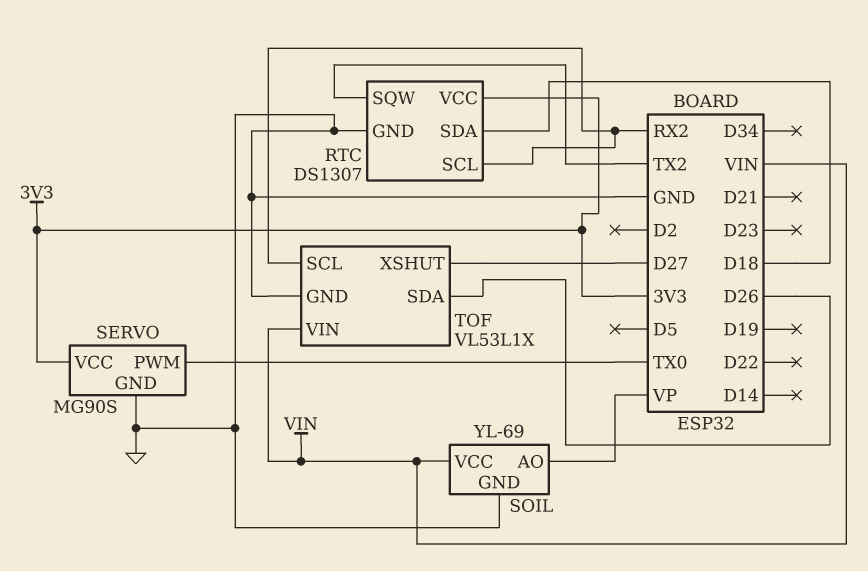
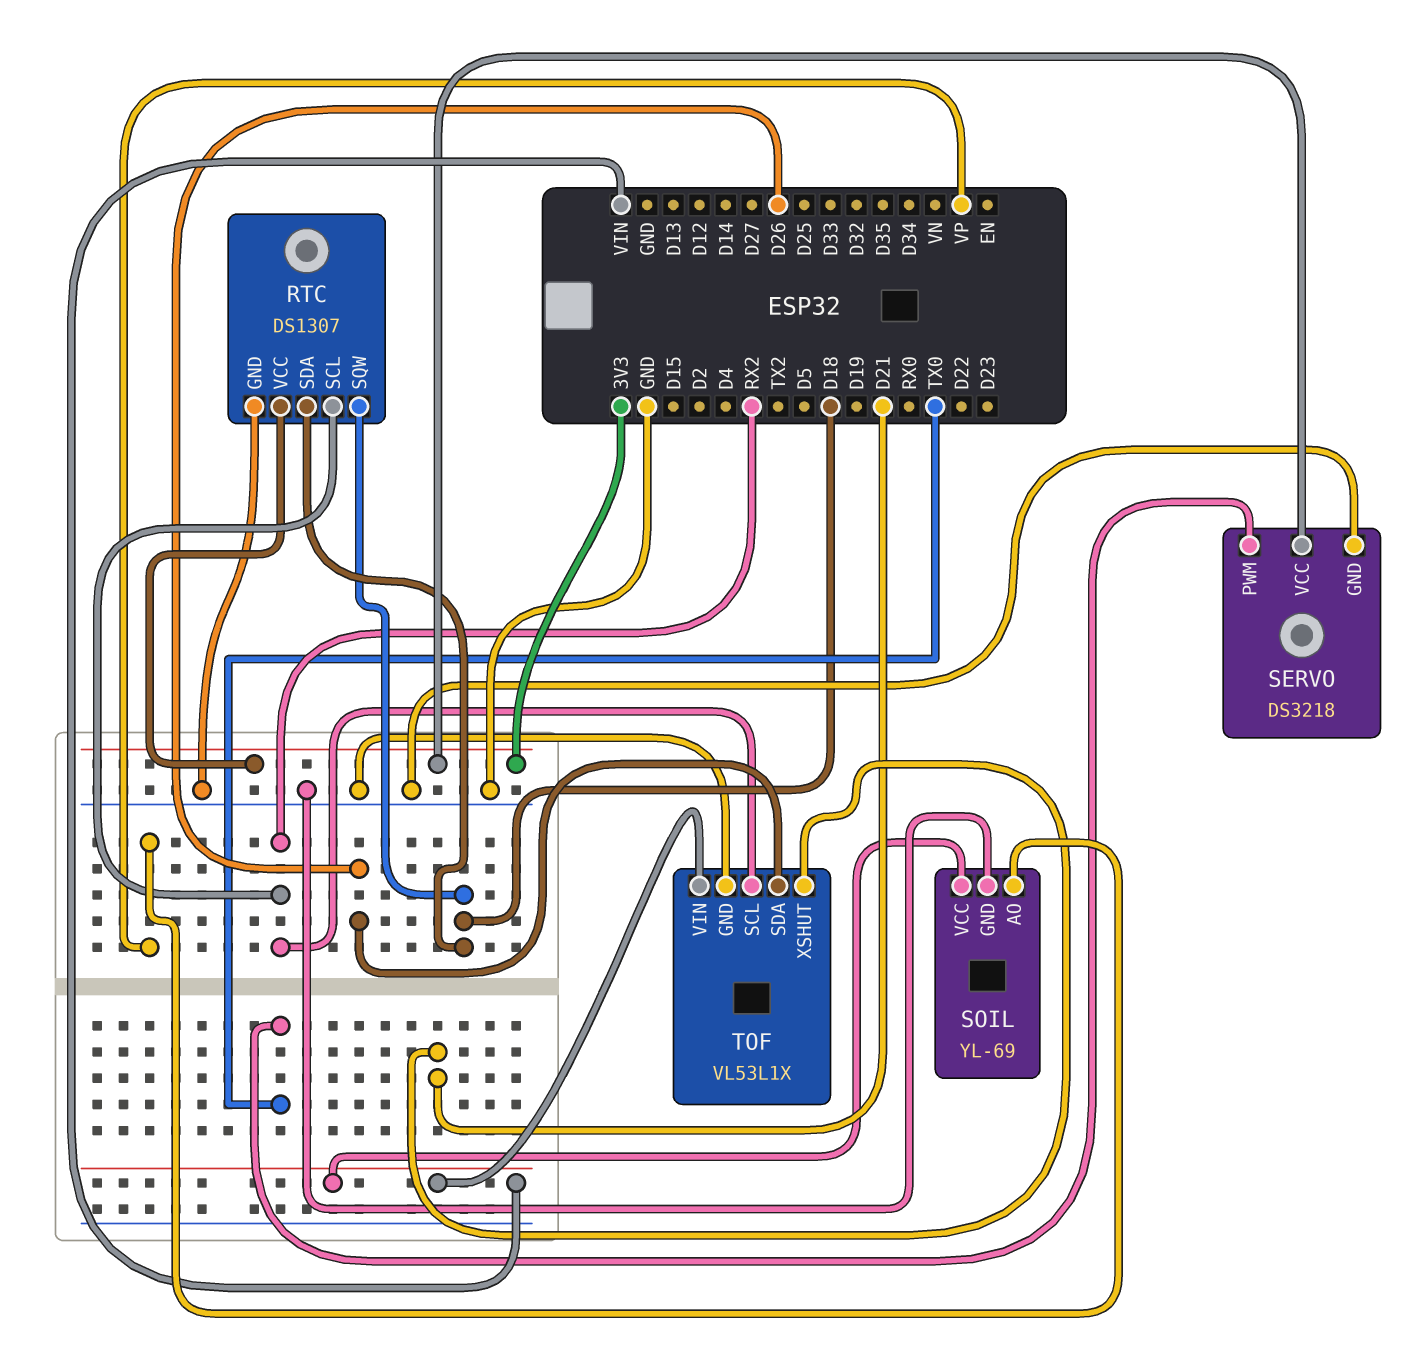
RTC pin SQW: TX2 -> D18
SERVO: MG90S -> DS3218
TOF pin XSHUT: D27 -> D21

